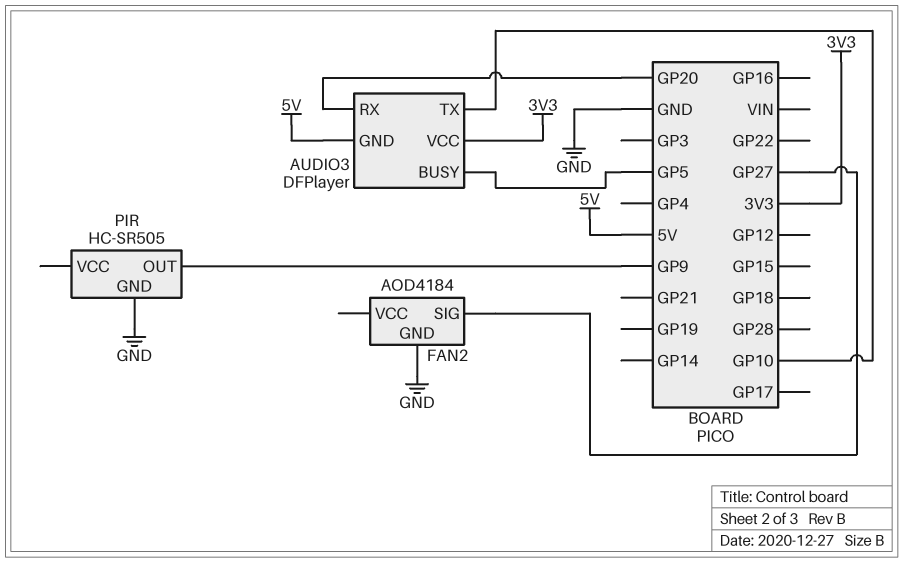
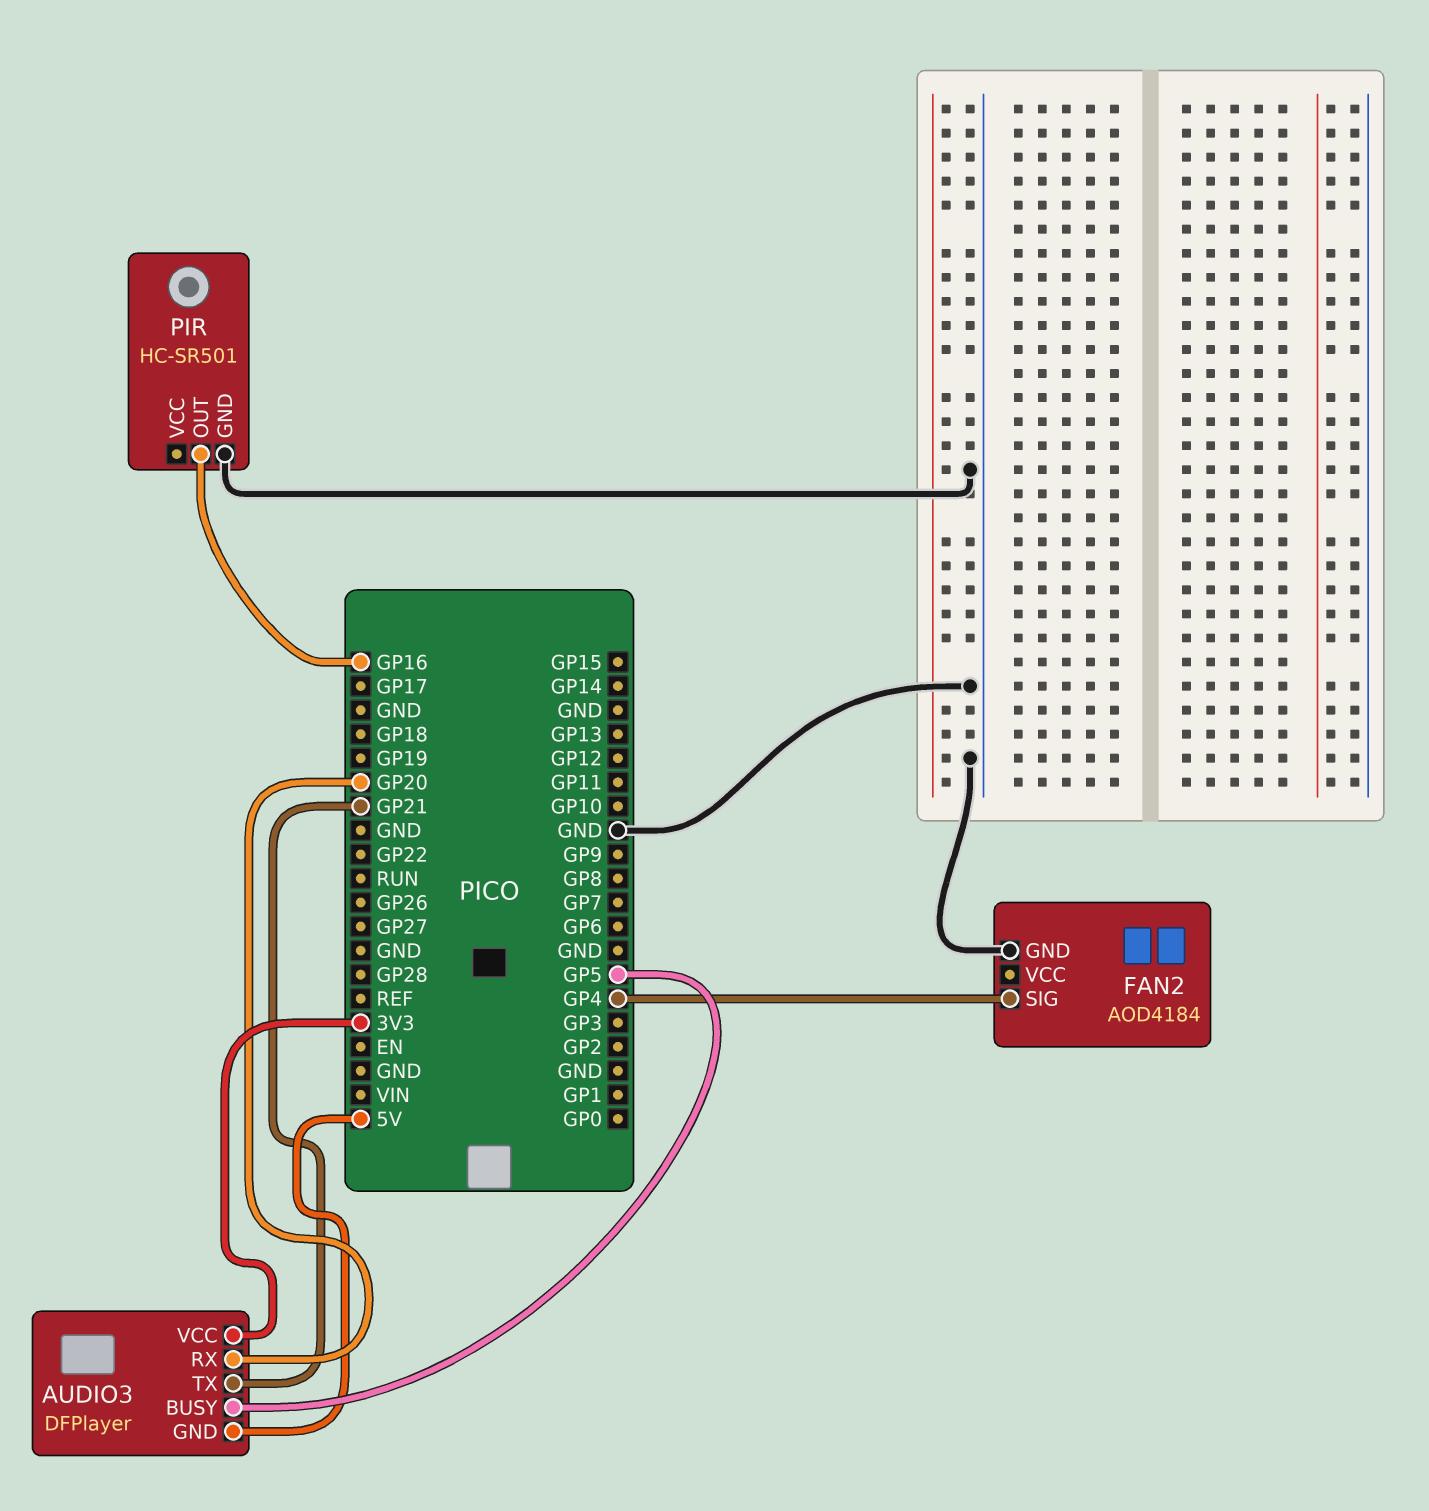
AUDIO3 pin TX: GP10 -> GP21
FAN2 pin SIG: GP27 -> GP4
PIR: HC-SR505 -> HC-SR501
PIR pin OUT: GP9 -> GP16

